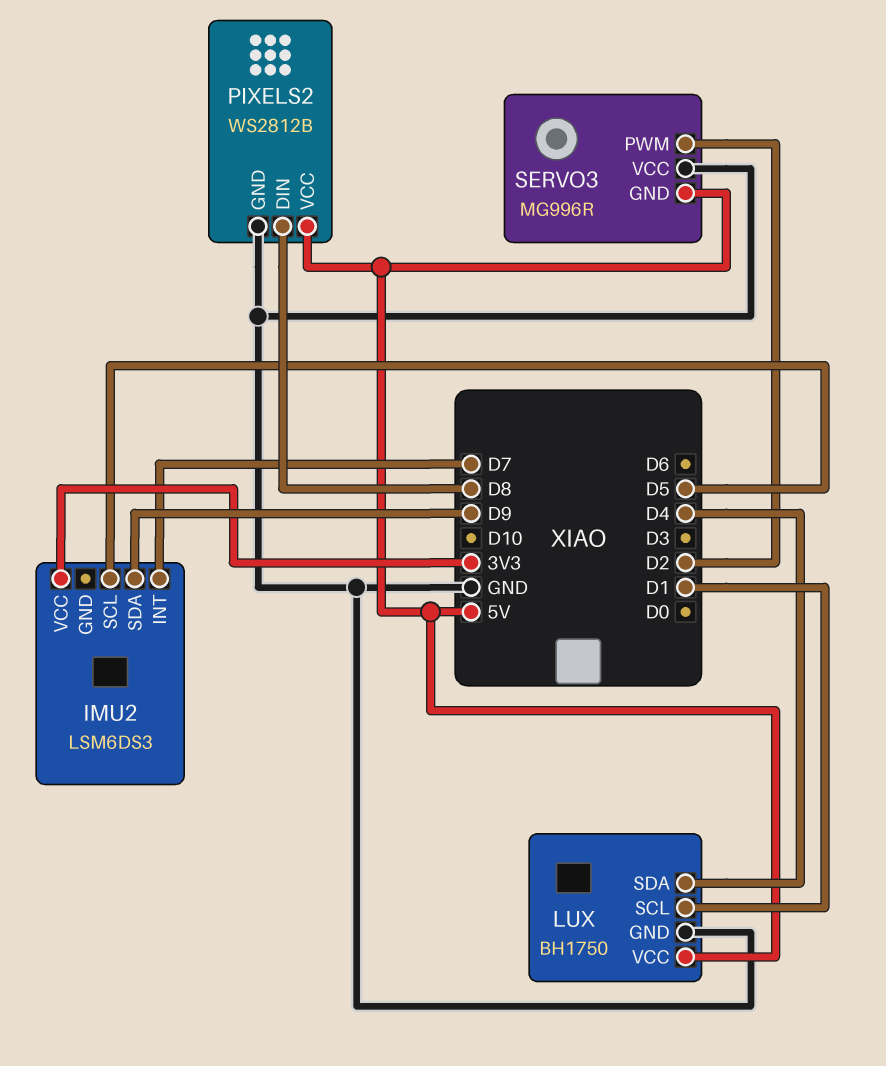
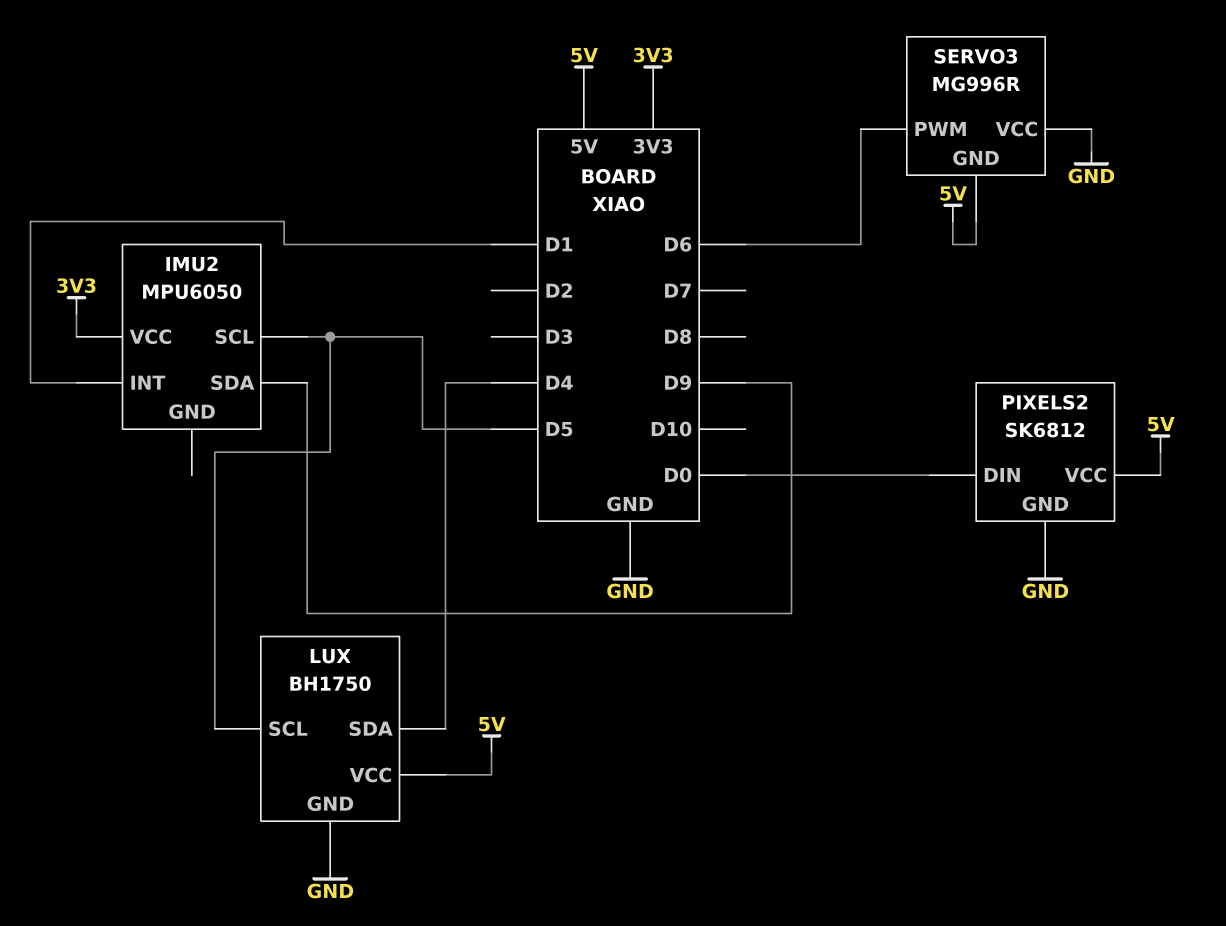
IMU2: LSM6DS3 -> MPU6050
IMU2 pin INT: D7 -> D1
LUX pin SCL: D1 -> D5
PIXELS2: WS2812B -> SK6812
PIXELS2 pin DIN: D8 -> D0
SERVO3 pin PWM: D2 -> D6

